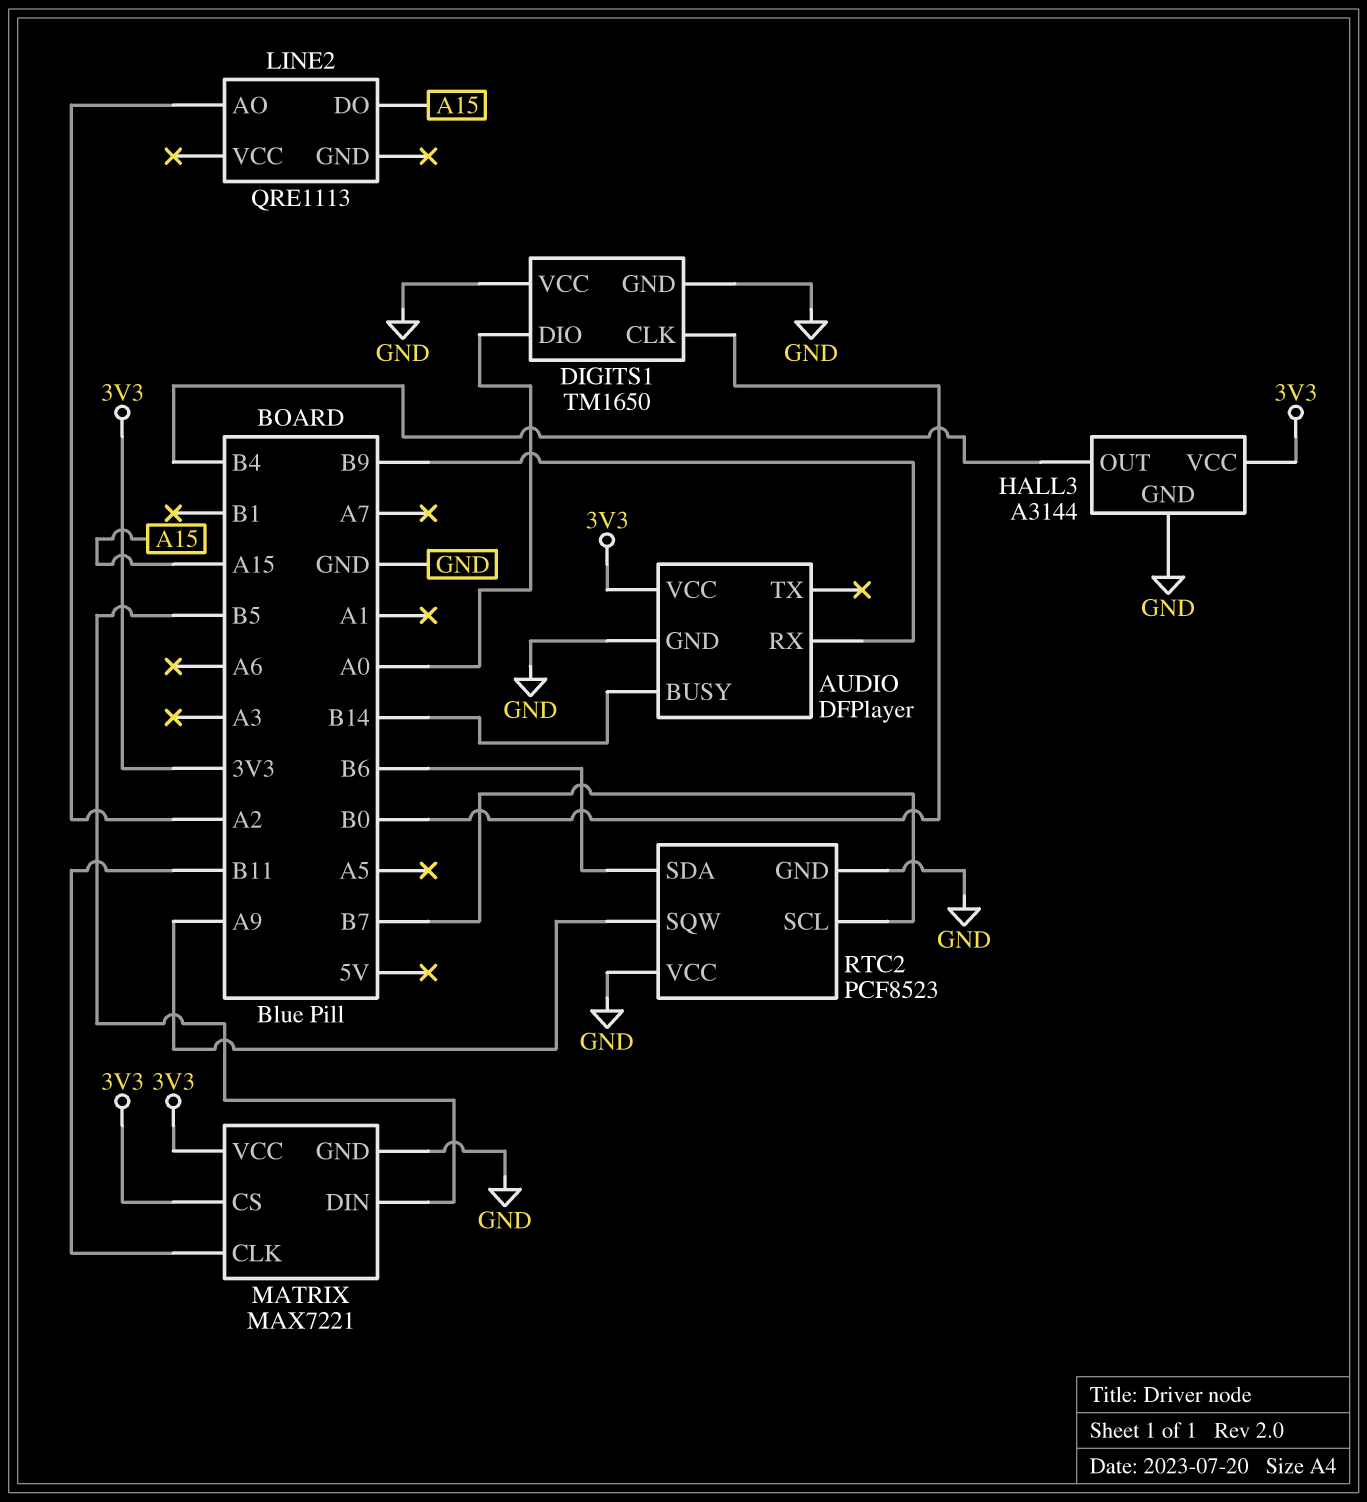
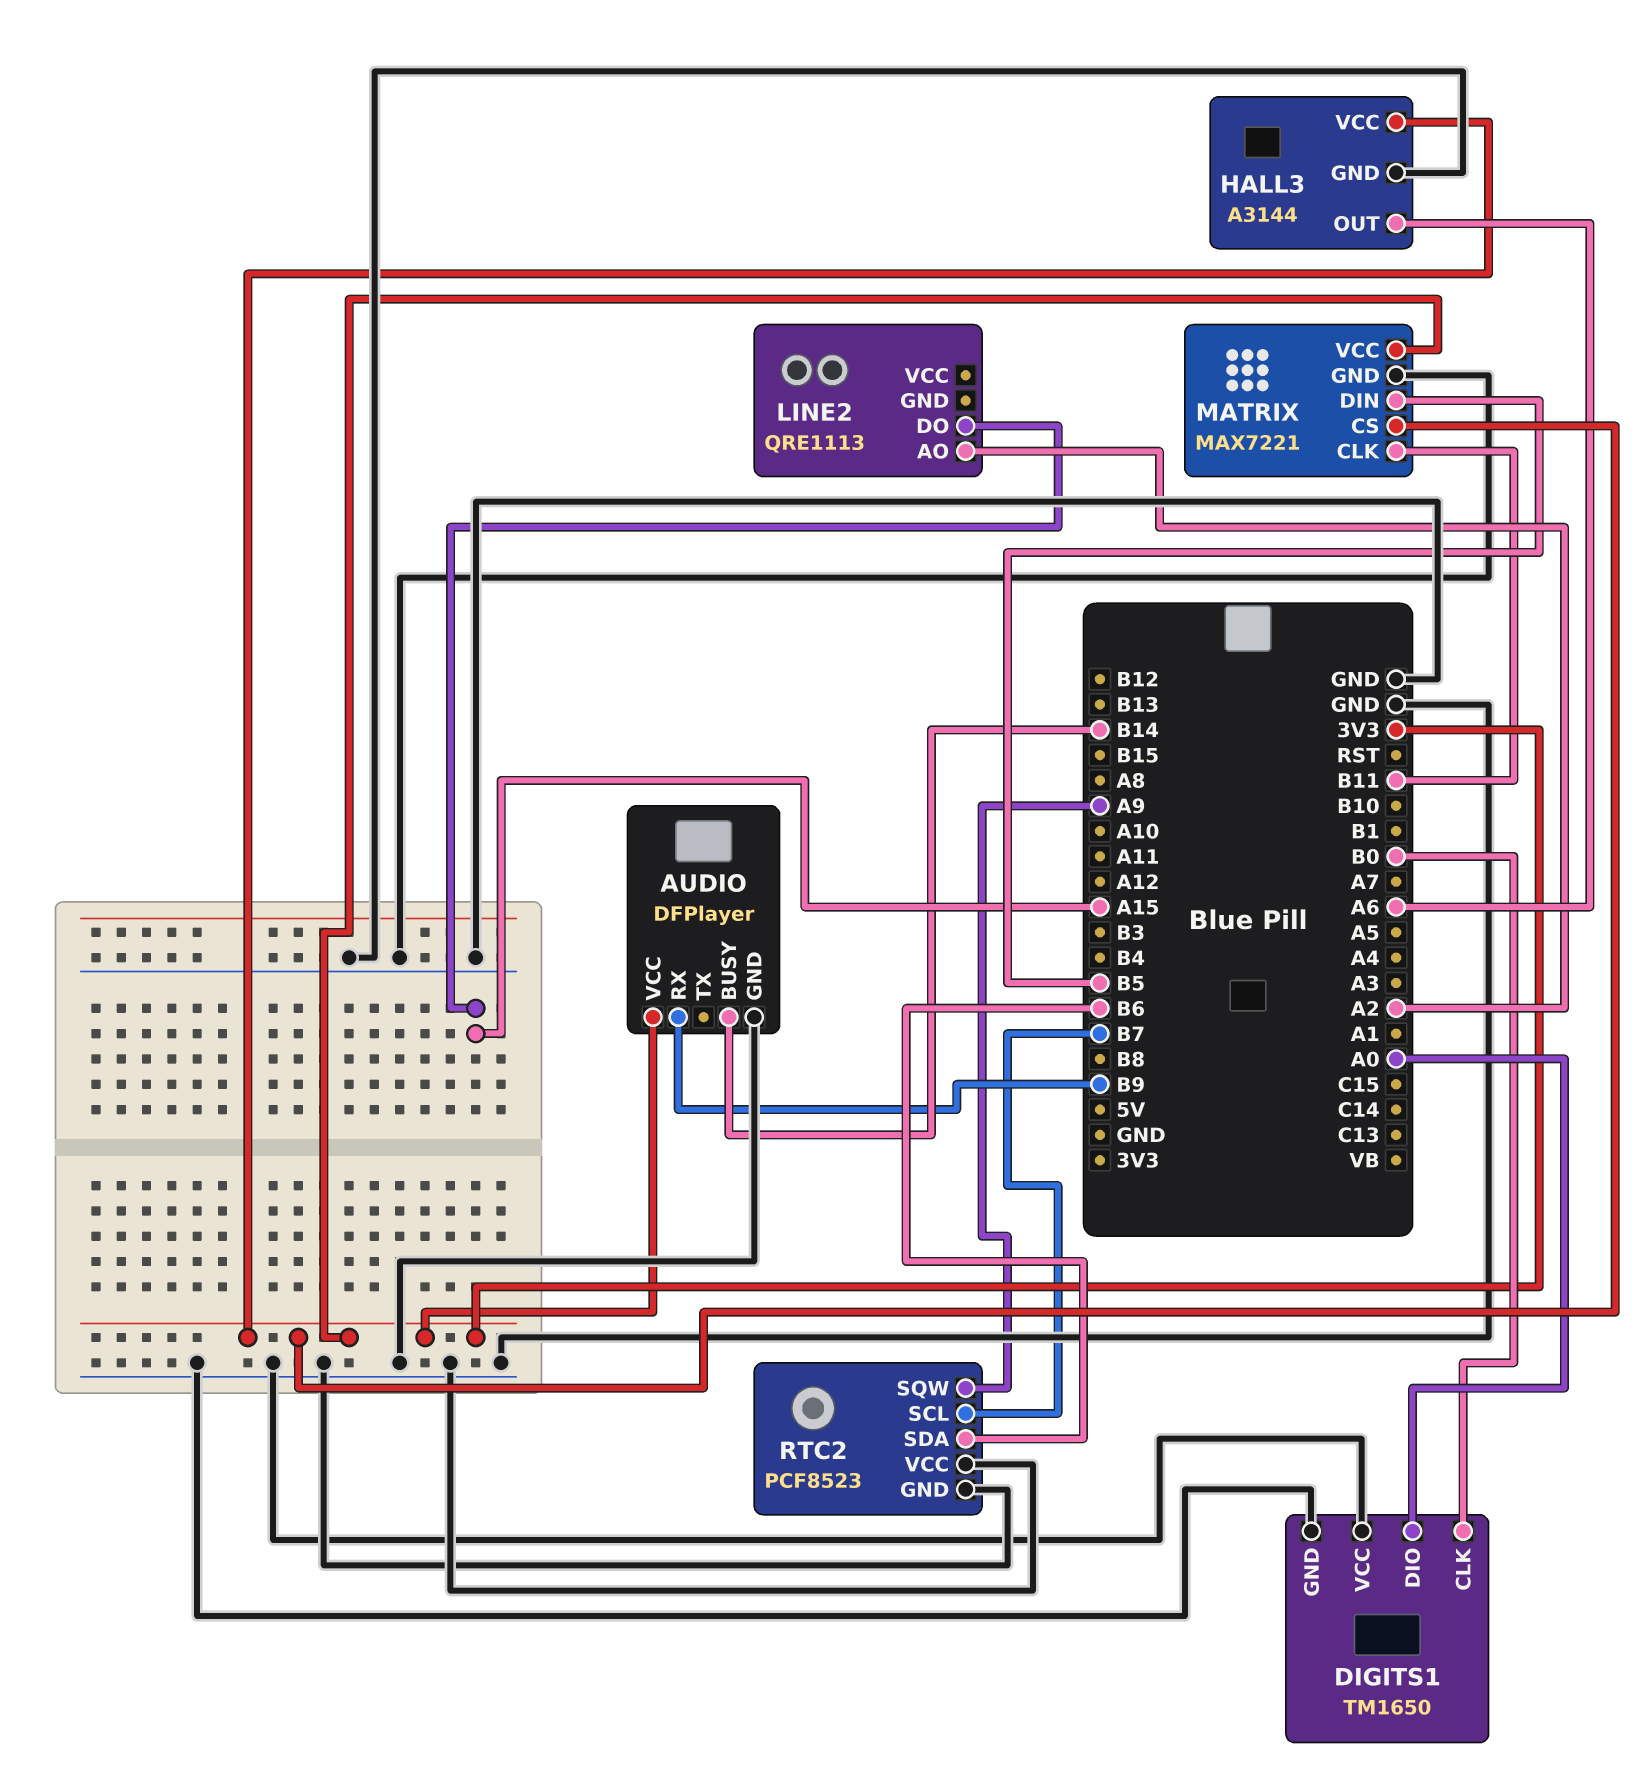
HALL3 pin OUT: B4 -> A6

